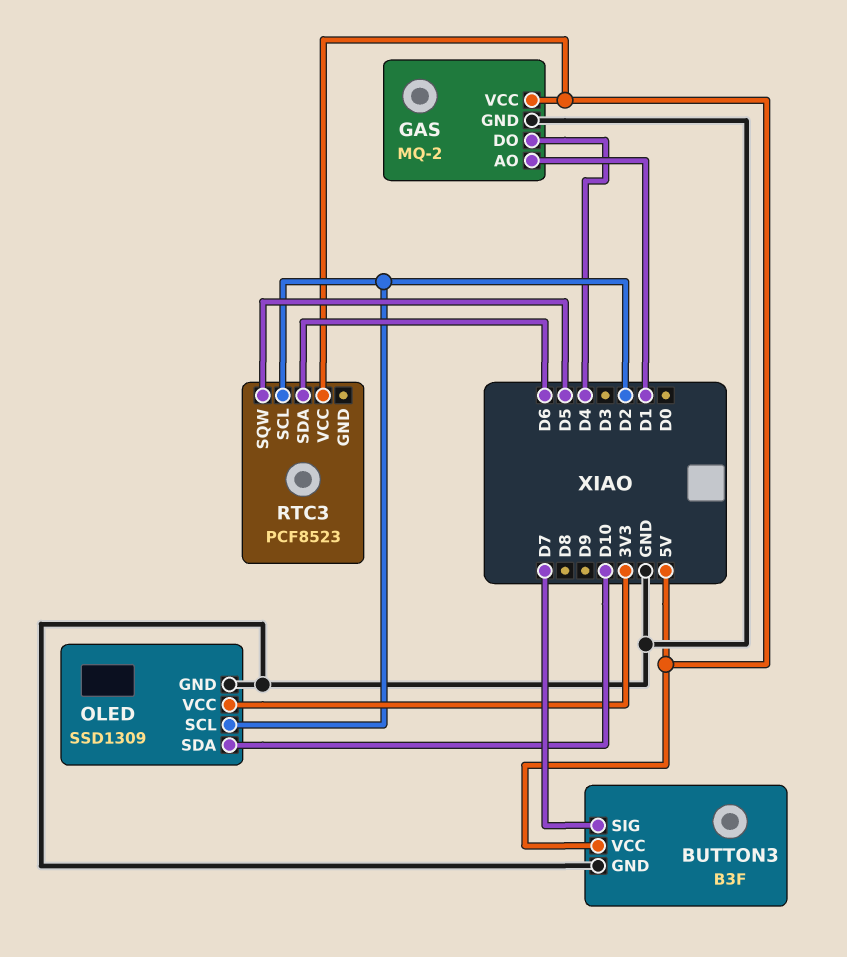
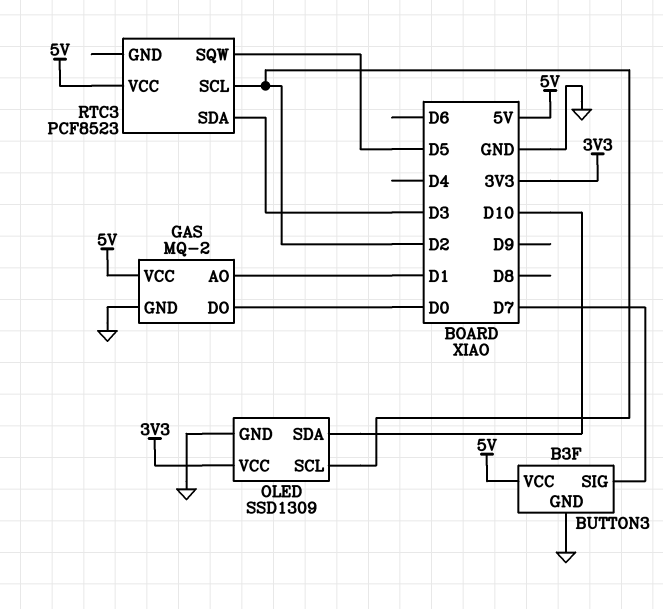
GAS pin DO: D4 -> D0
RTC3 pin SDA: D6 -> D3

